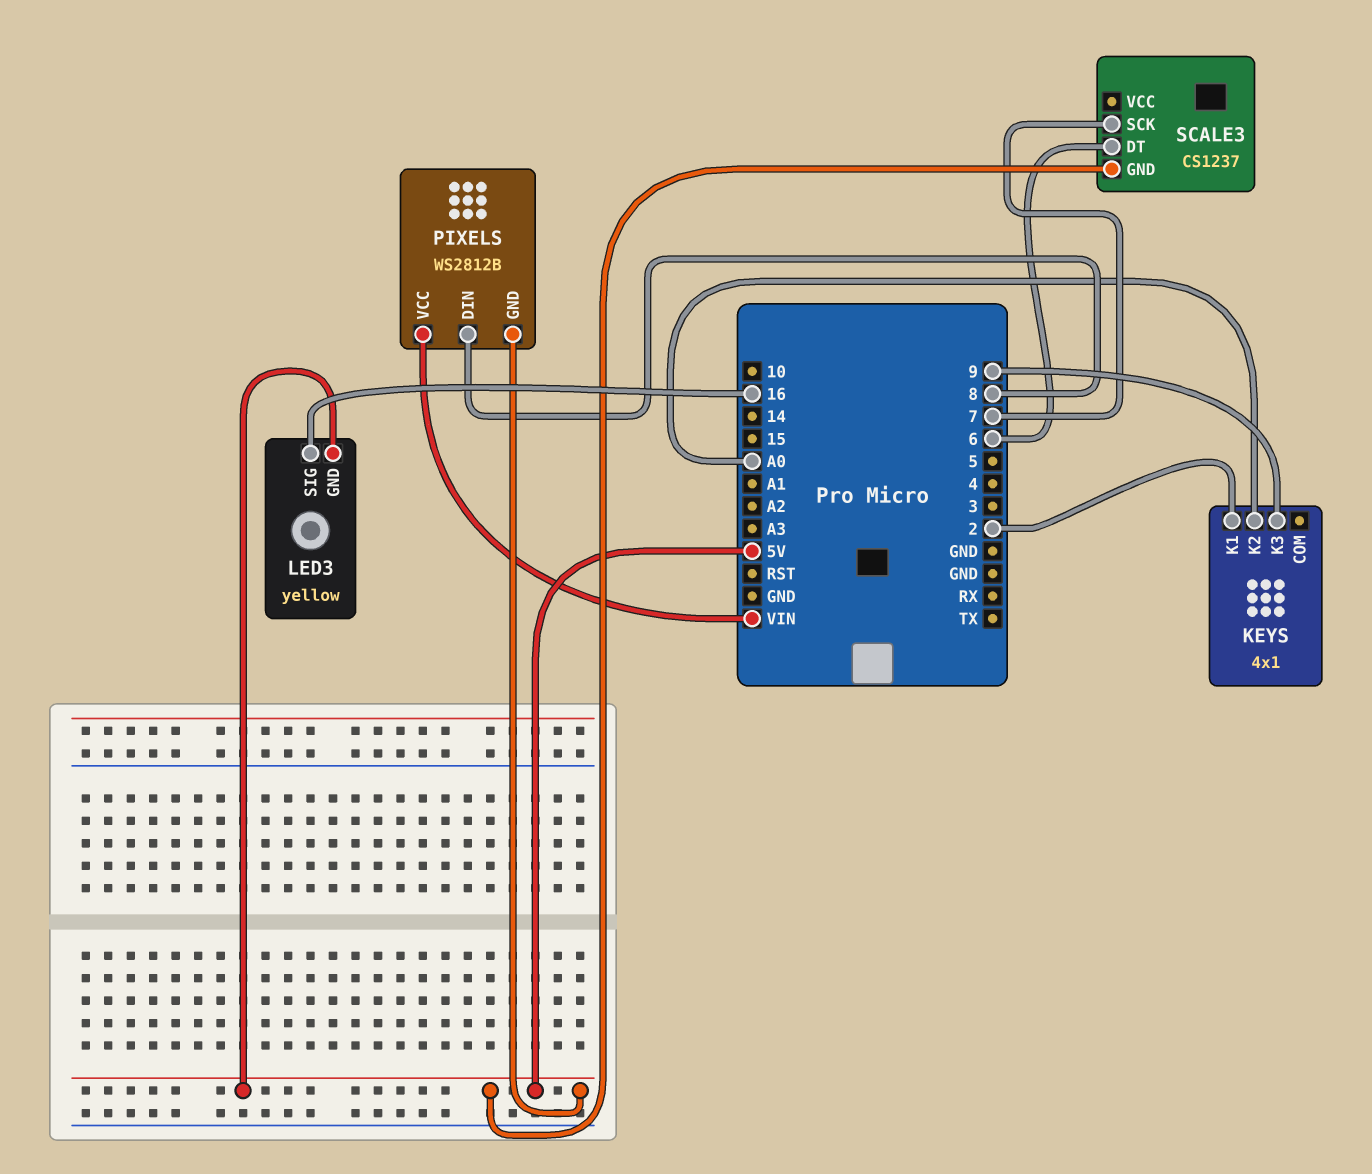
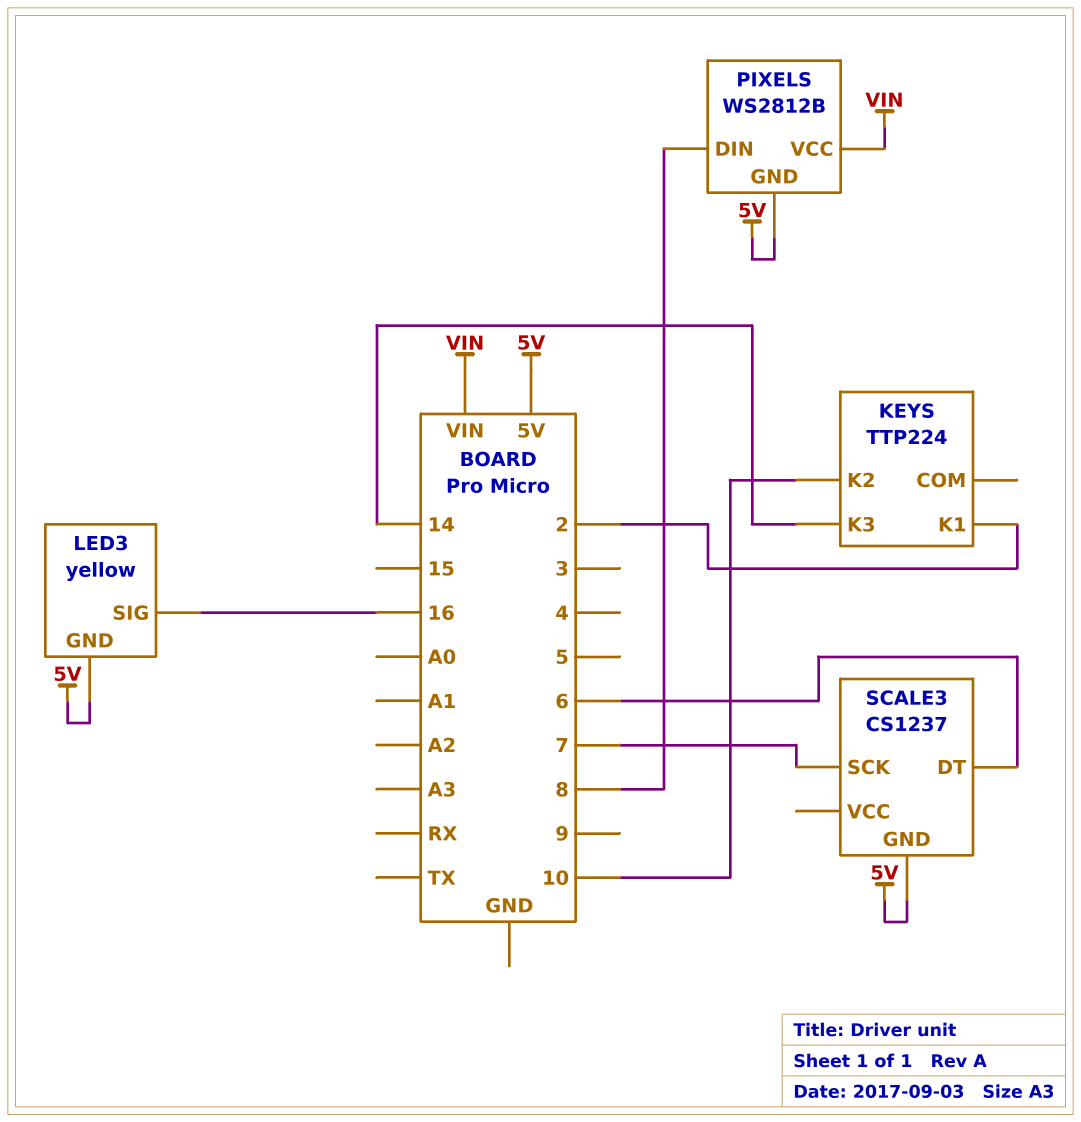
KEYS: 4x1 -> TTP224
KEYS pin K2: A0 -> 10
KEYS pin K3: 9 -> 14

